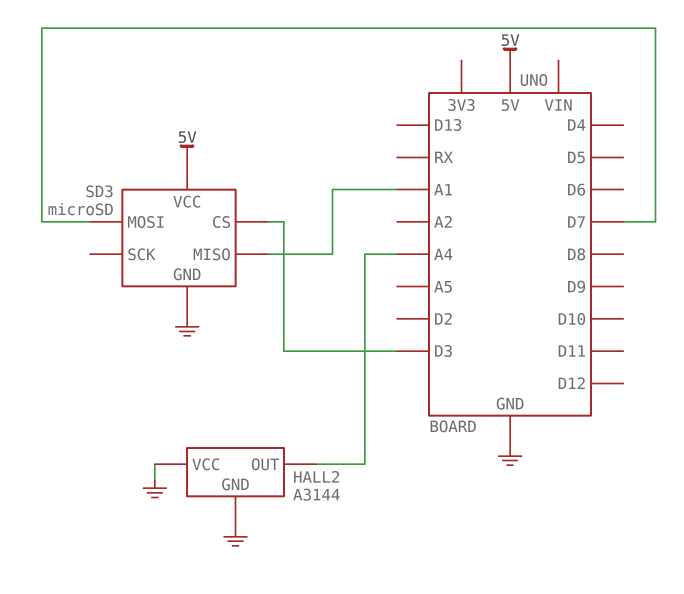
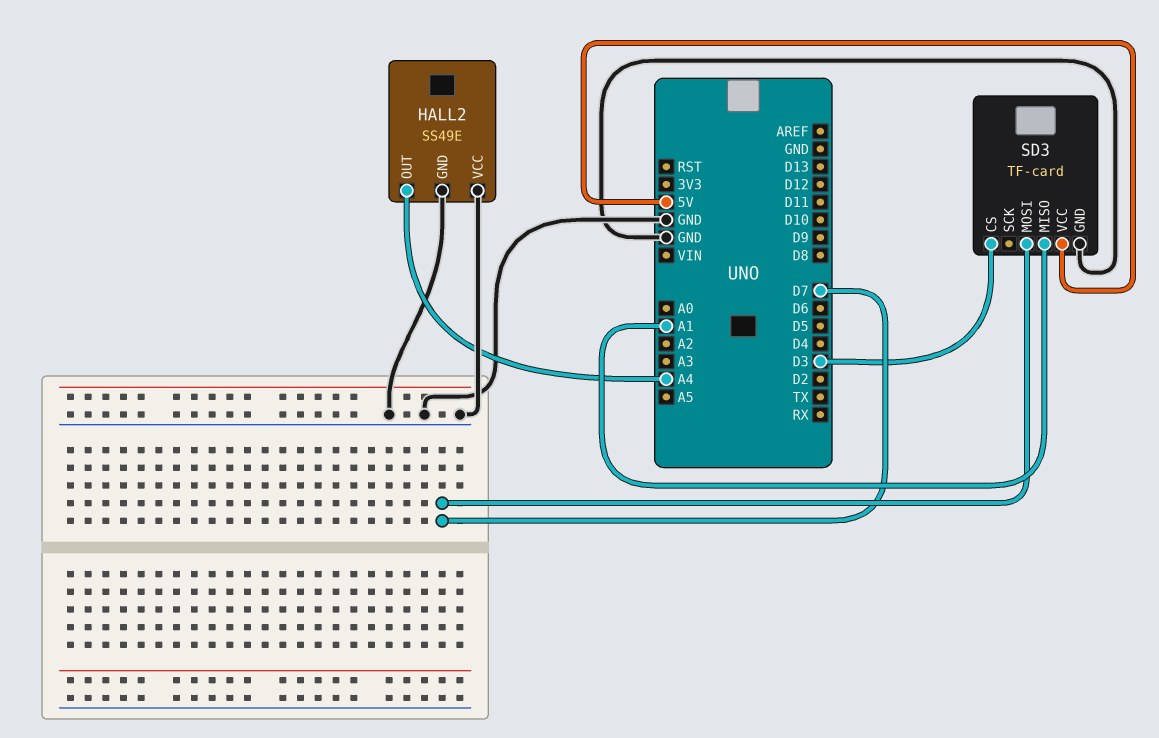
HALL2: A3144 -> SS49E
SD3: microSD -> TF-card

